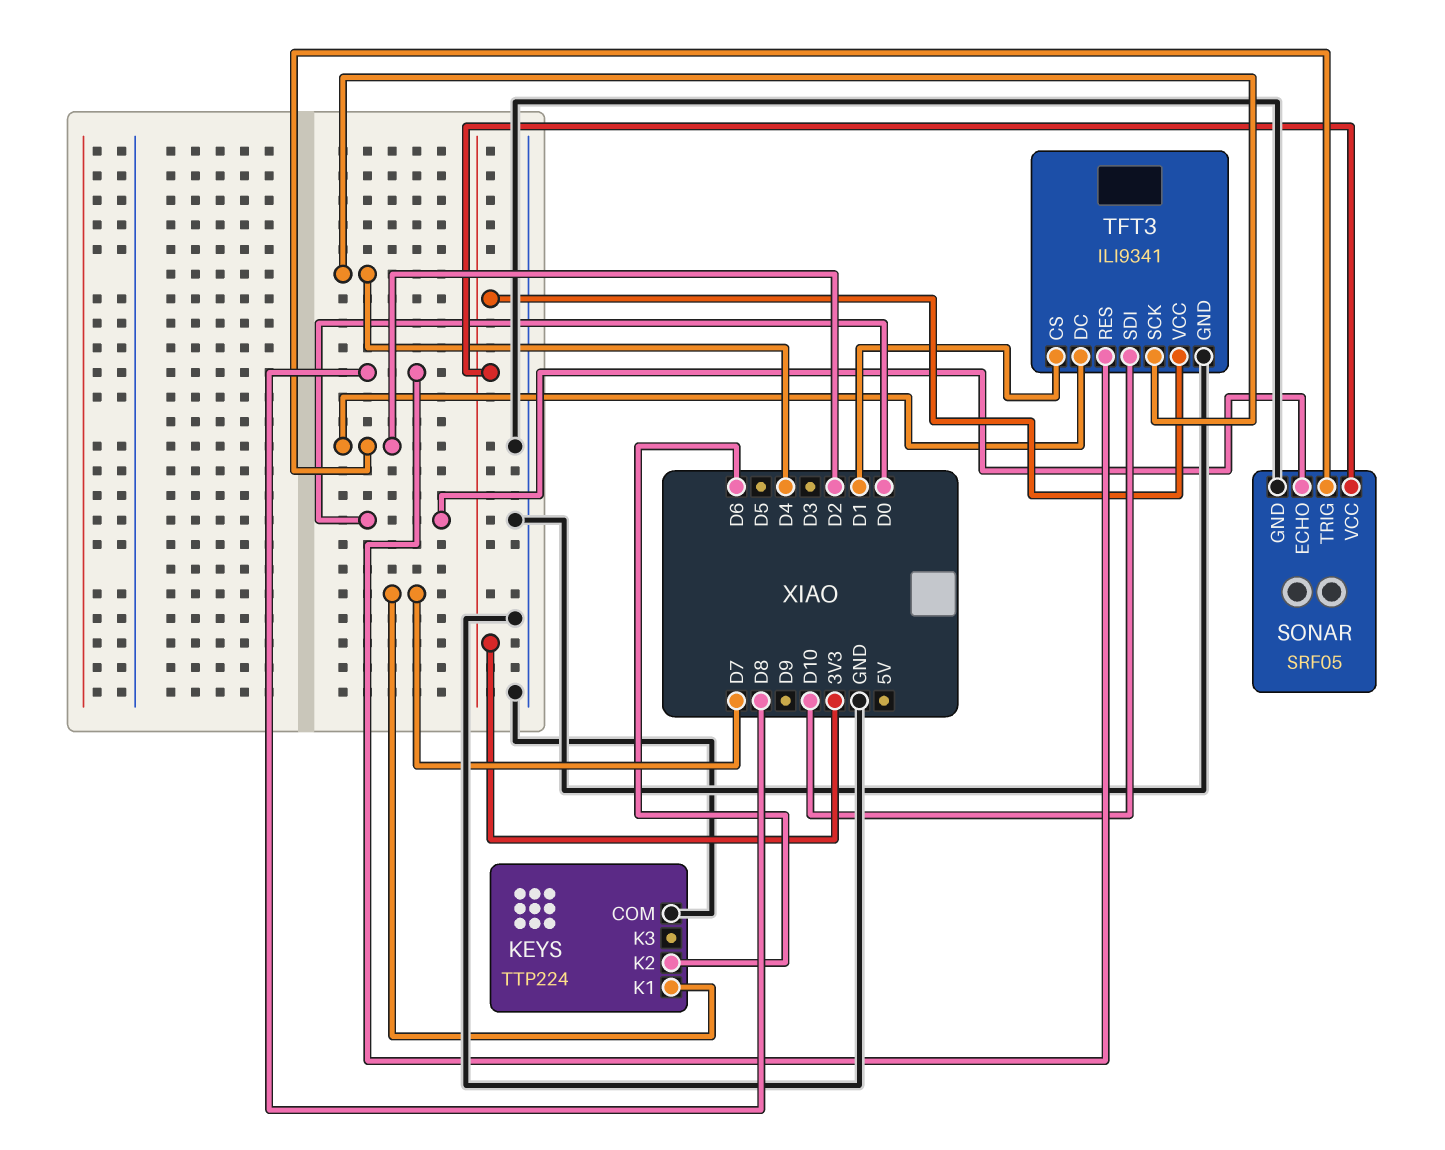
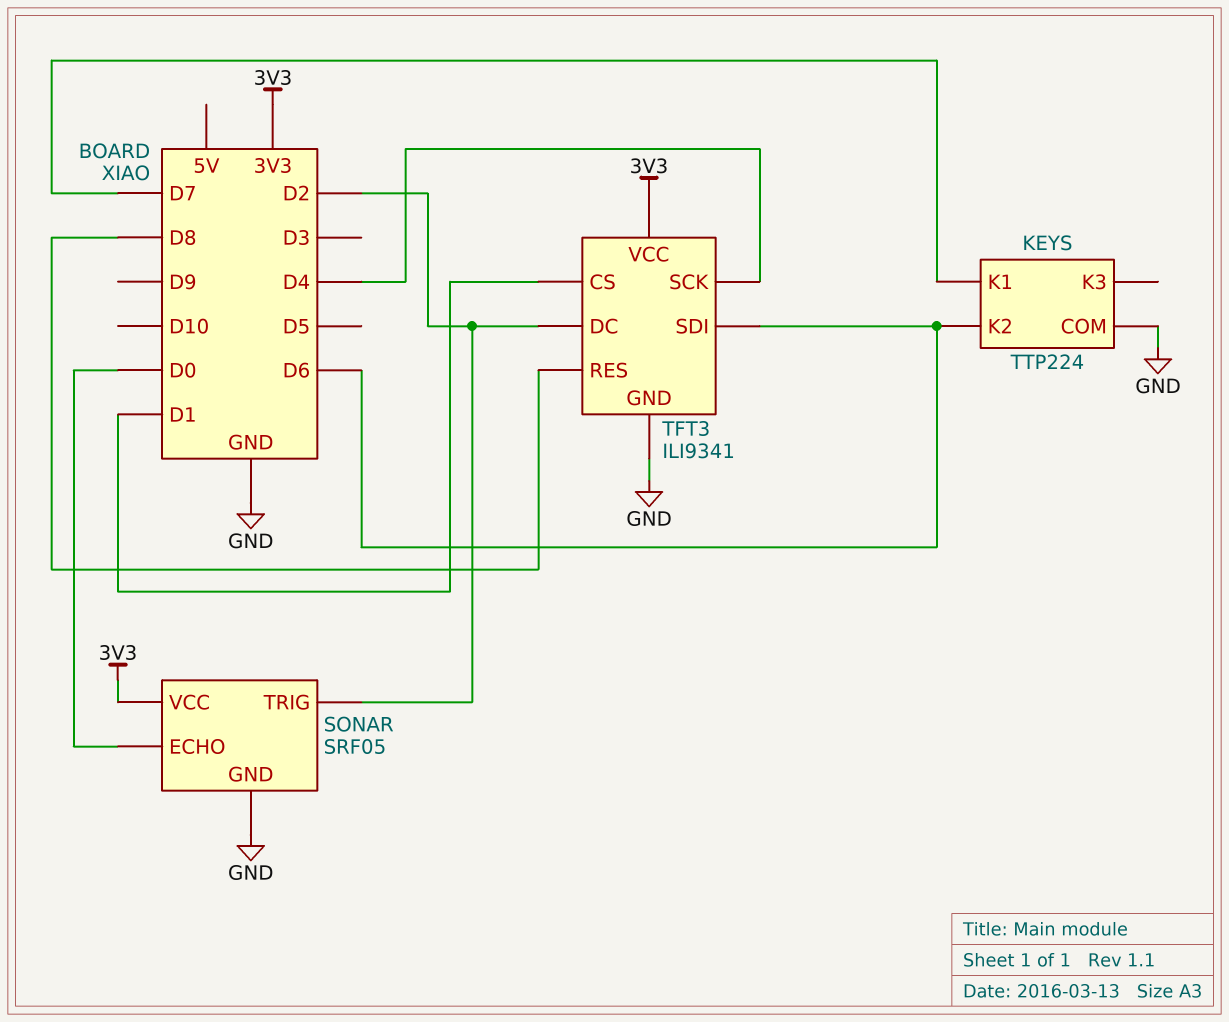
TFT3 pin SDI: D10 -> D6

